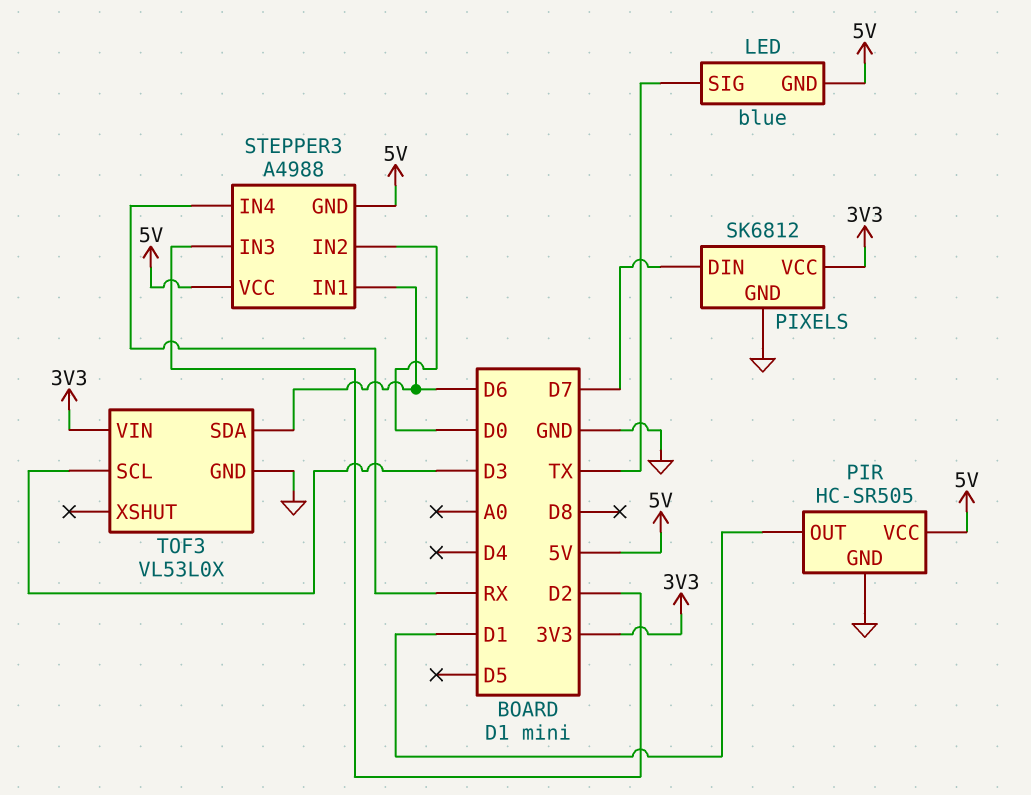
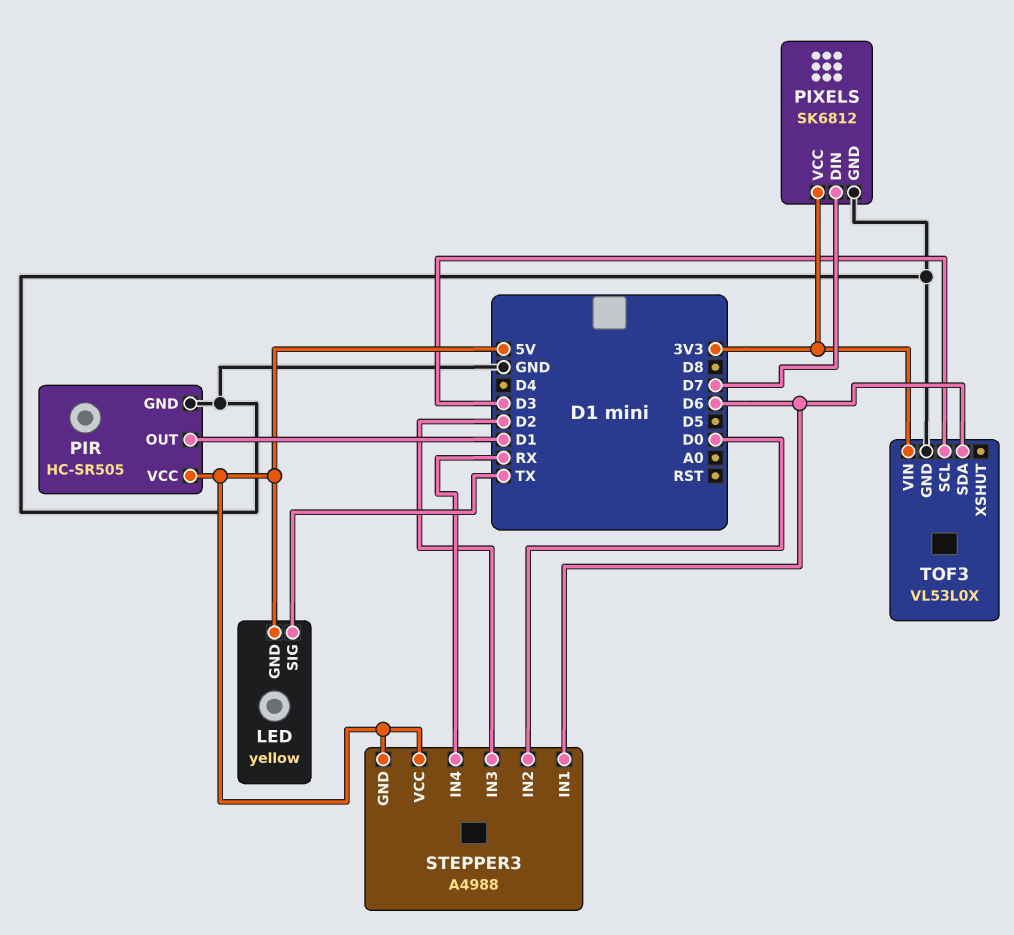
LED: blue -> yellow

